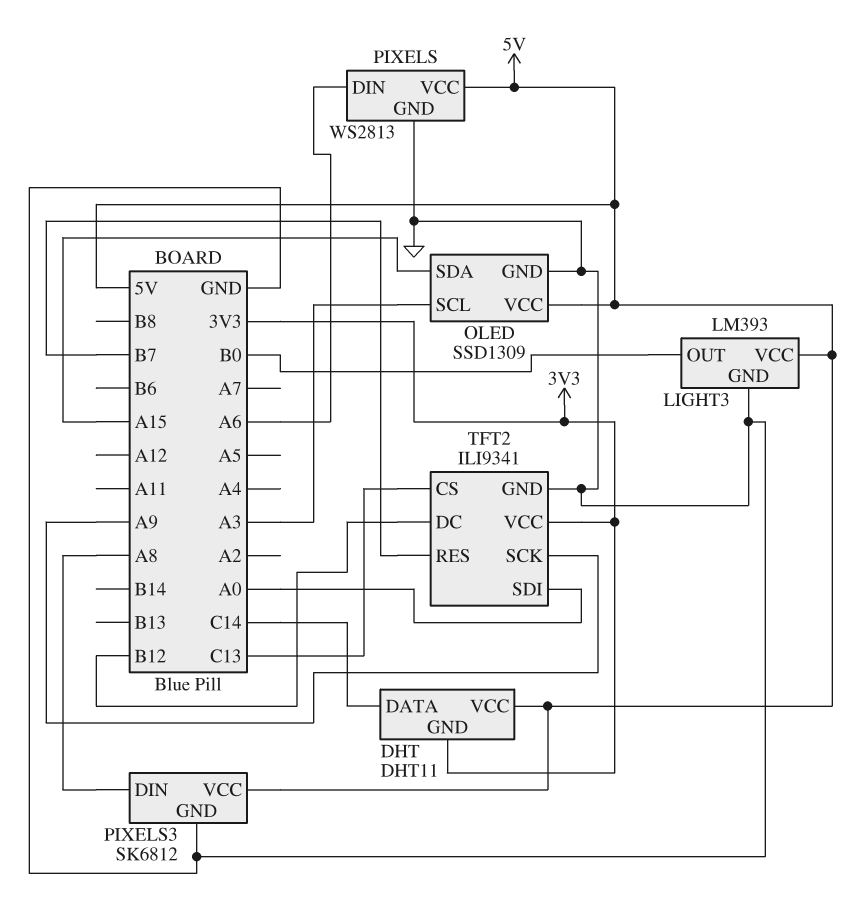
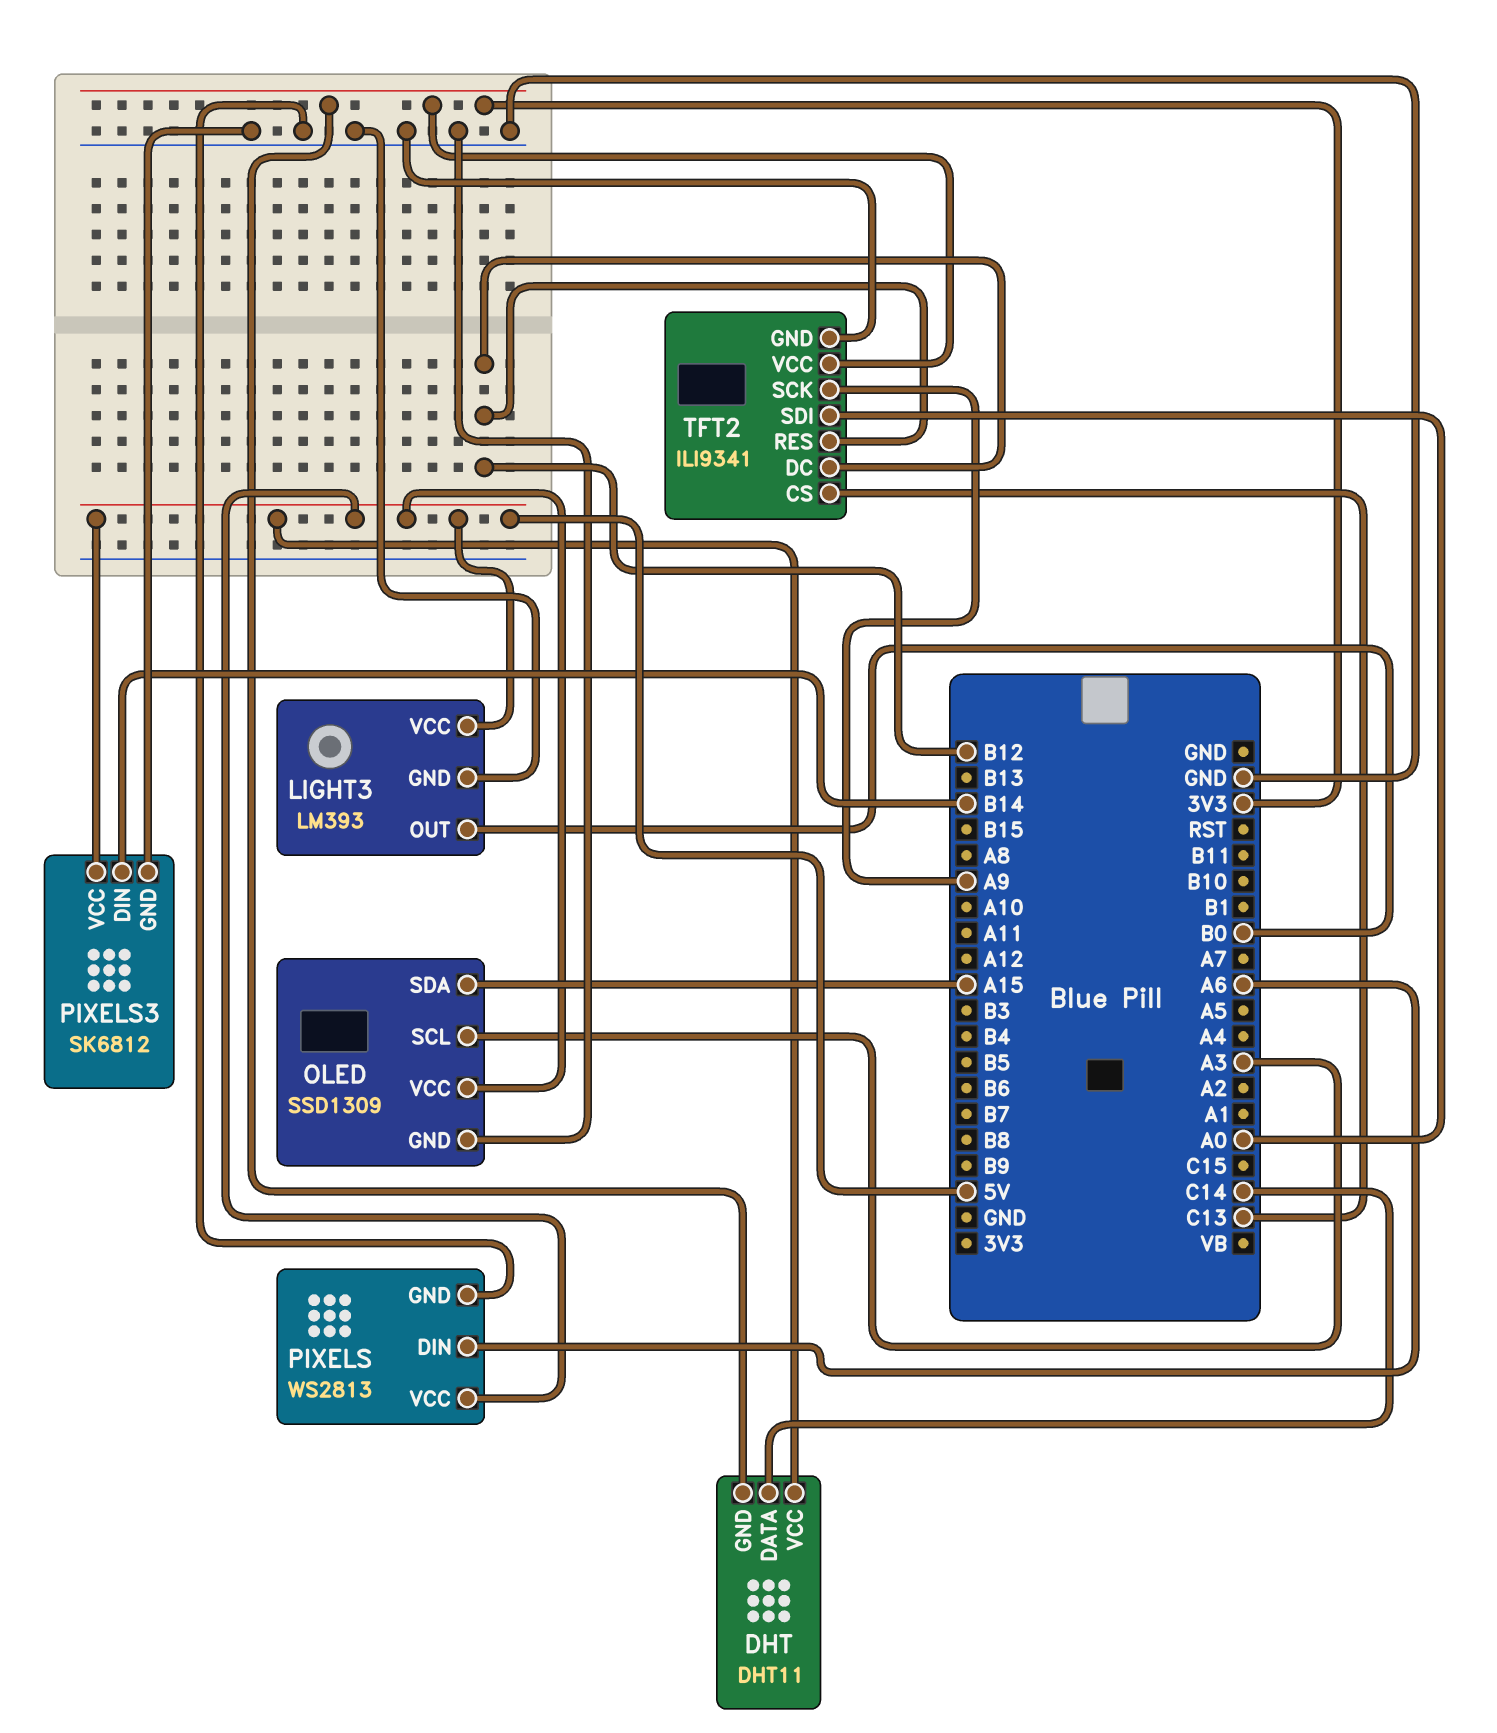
PIXELS3 pin DIN: A8 -> B14
TFT2 pin RES: B7 -> B12

